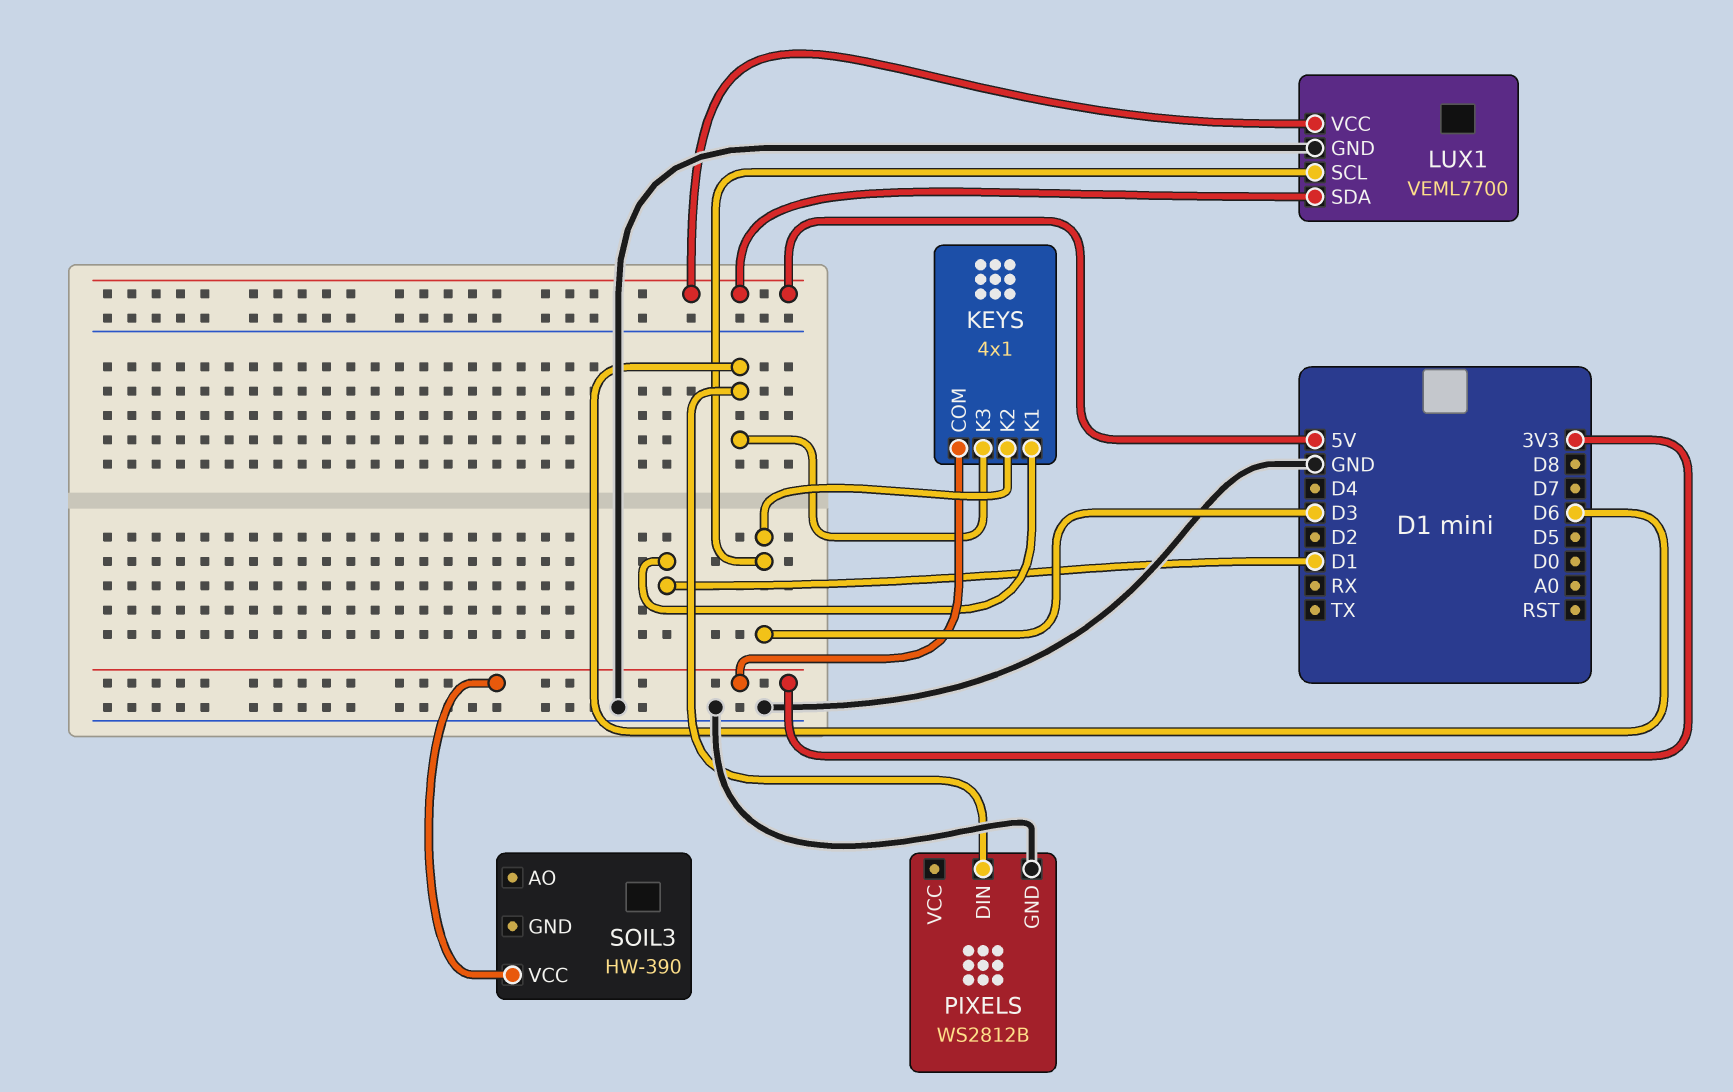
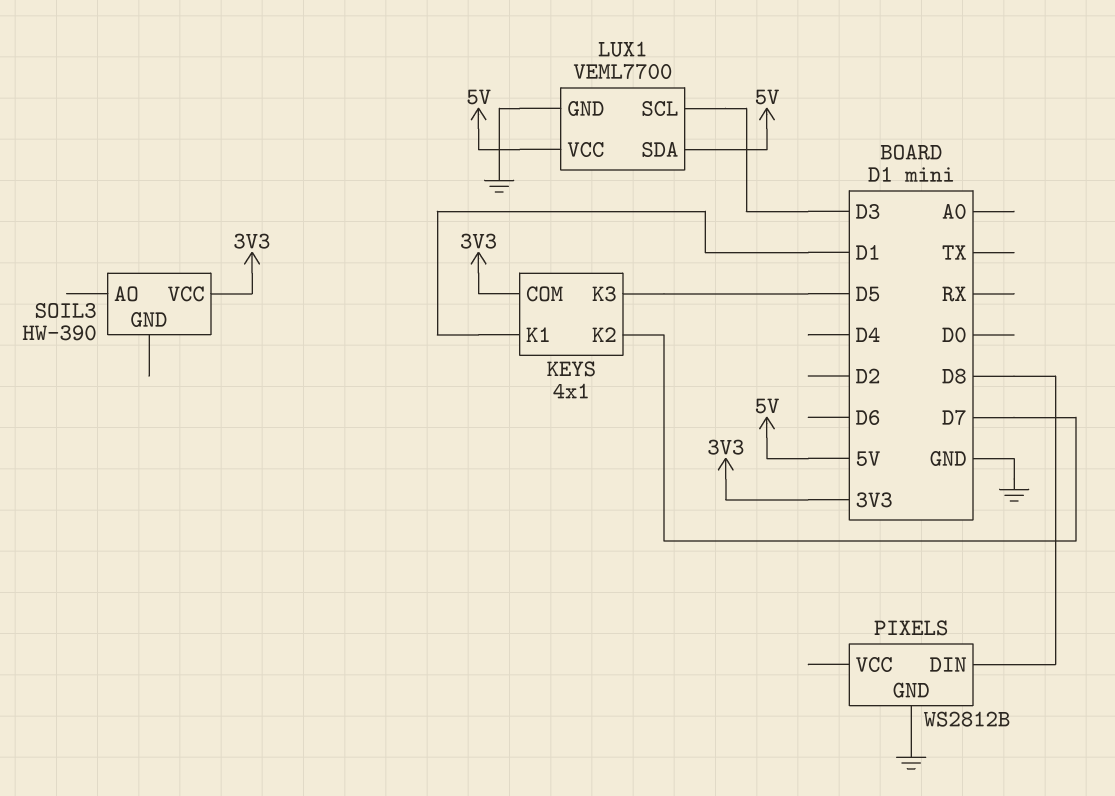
KEYS pin K2: D3 -> D7
KEYS pin K3: D6 -> D5
PIXELS pin DIN: D6 -> D8

